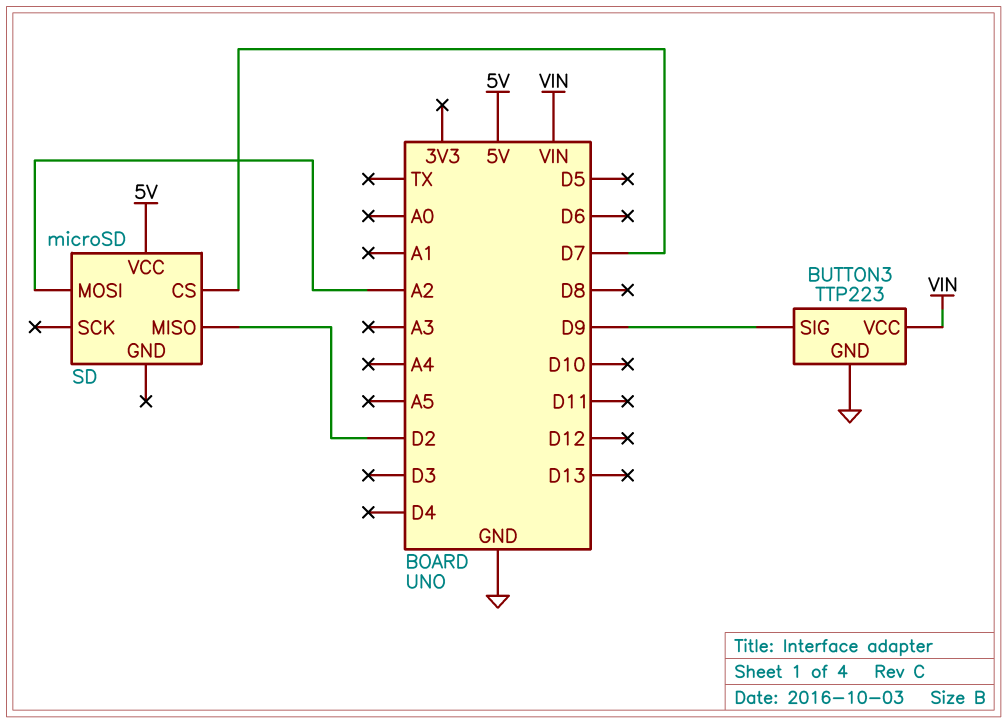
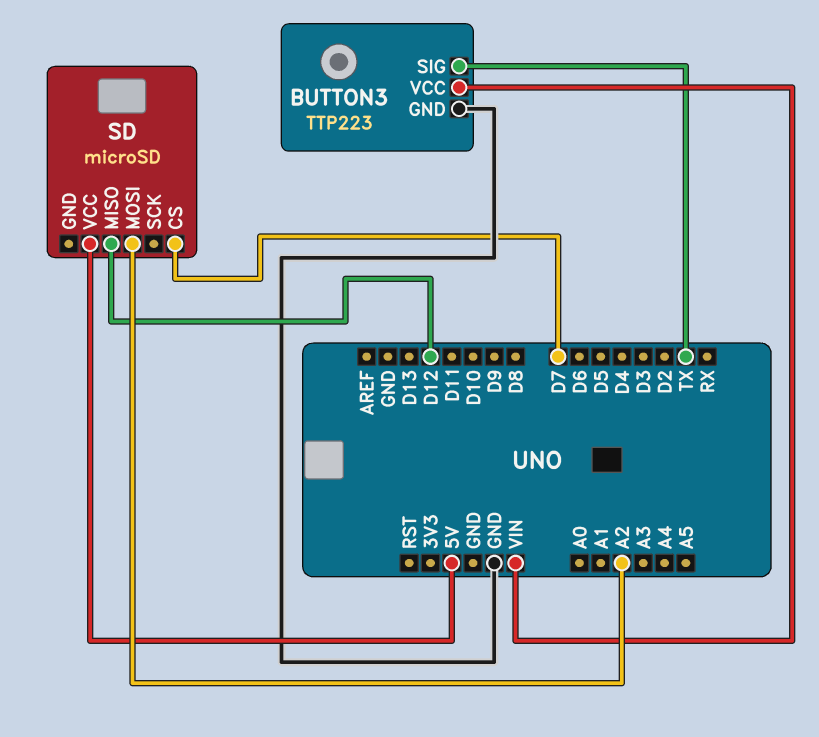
BUTTON3 pin SIG: D9 -> TX
SD pin MISO: D2 -> D12

